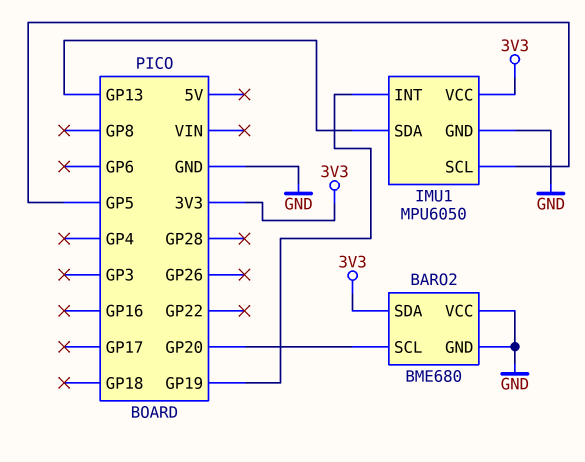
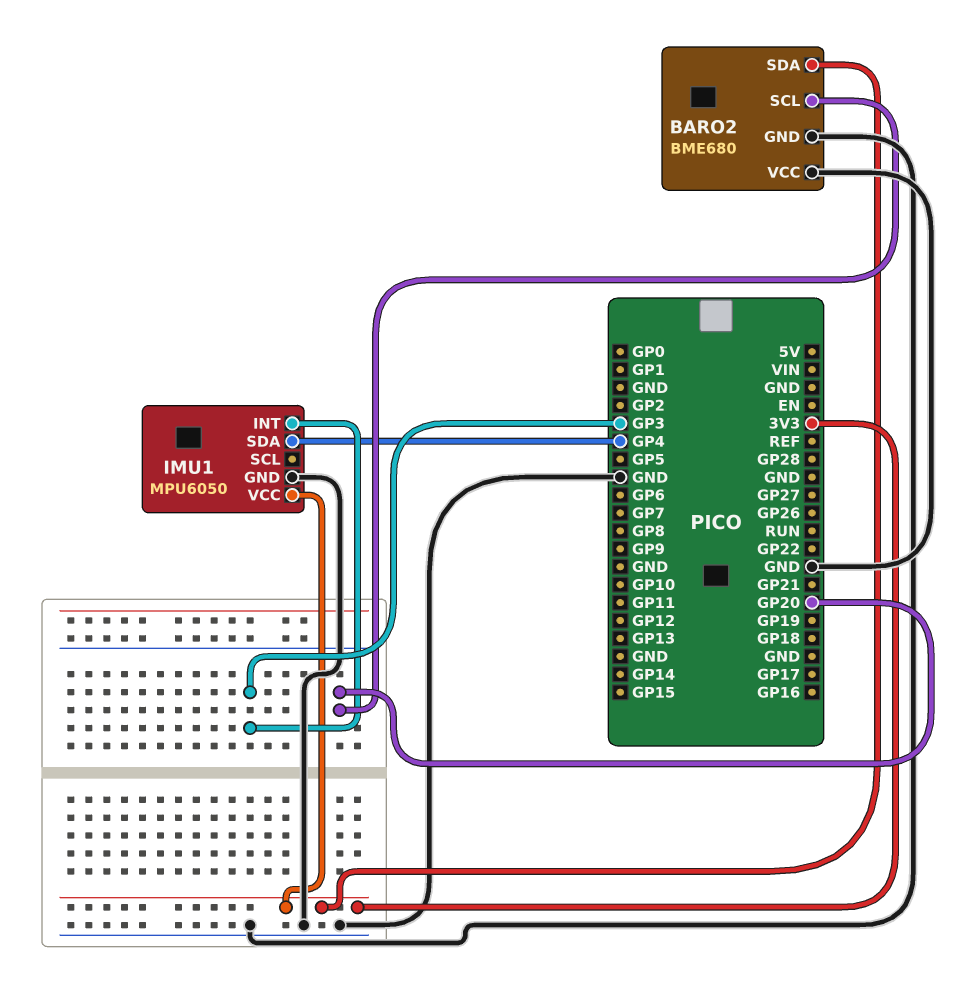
IMU1 pin INT: GP19 -> GP3
IMU1 pin SCL: GP5 -> none
IMU1 pin SDA: GP13 -> GP4

